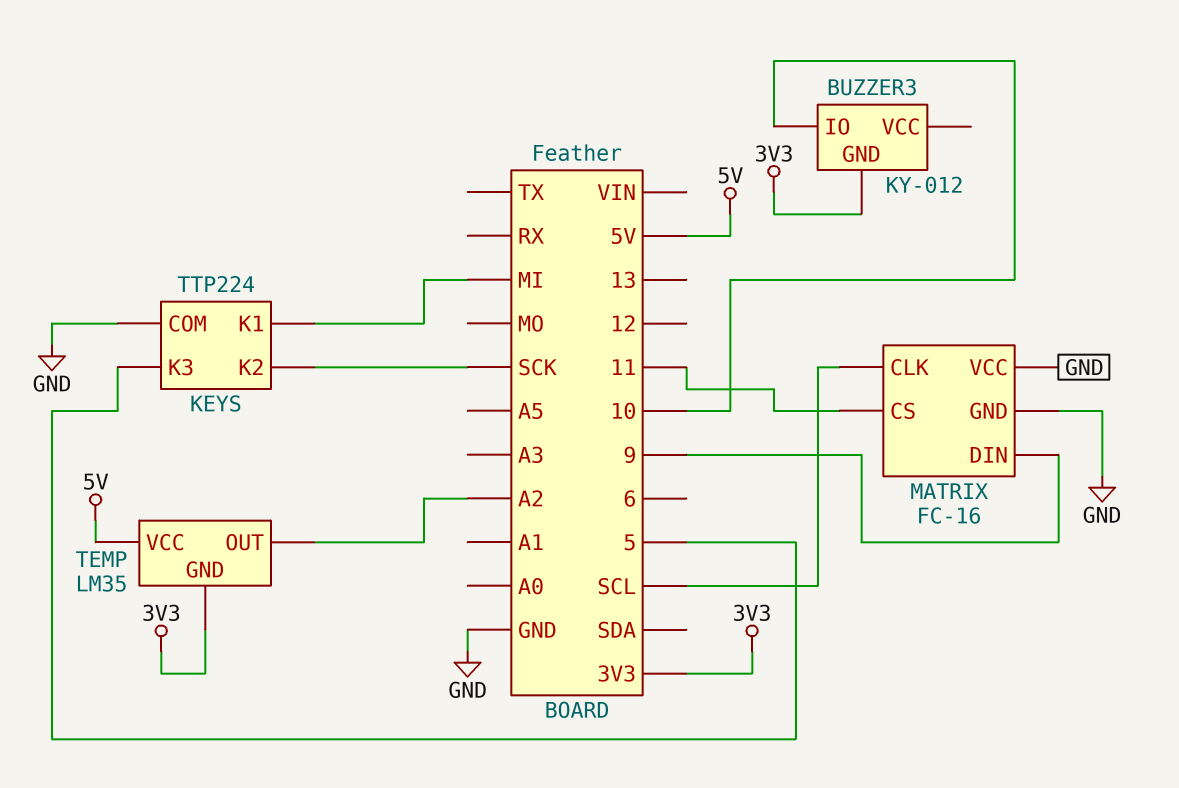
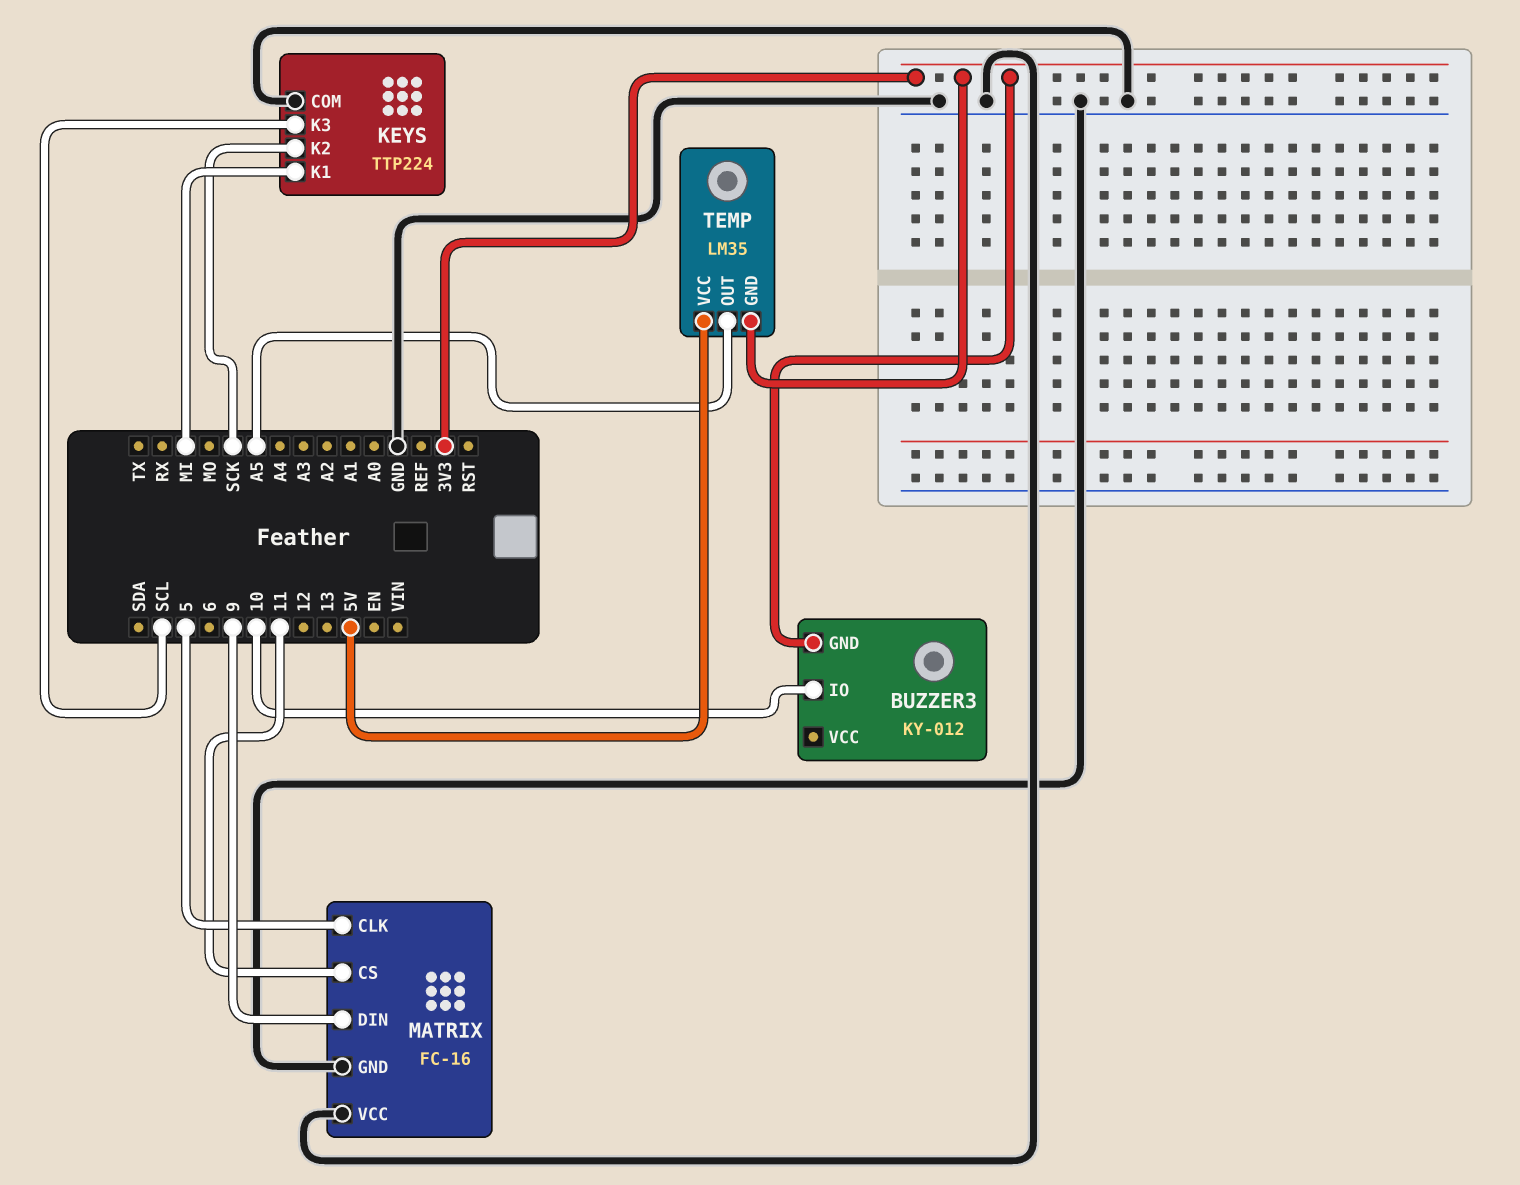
KEYS pin K3: 5 -> SCL
MATRIX pin CLK: SCL -> 5
TEMP pin OUT: A2 -> A5

